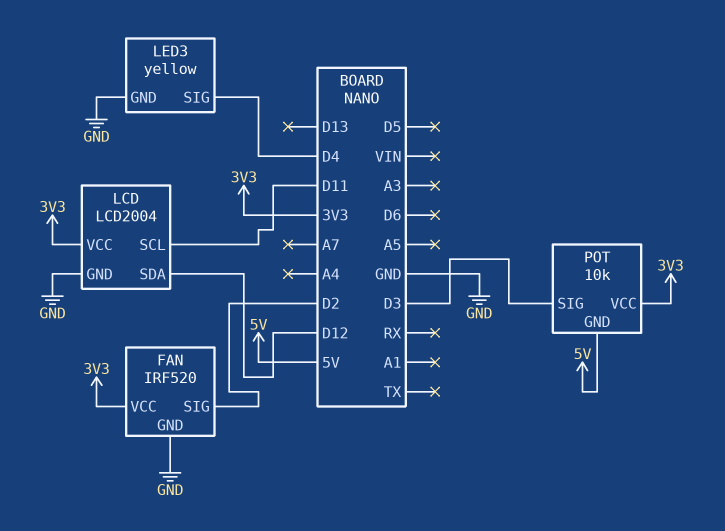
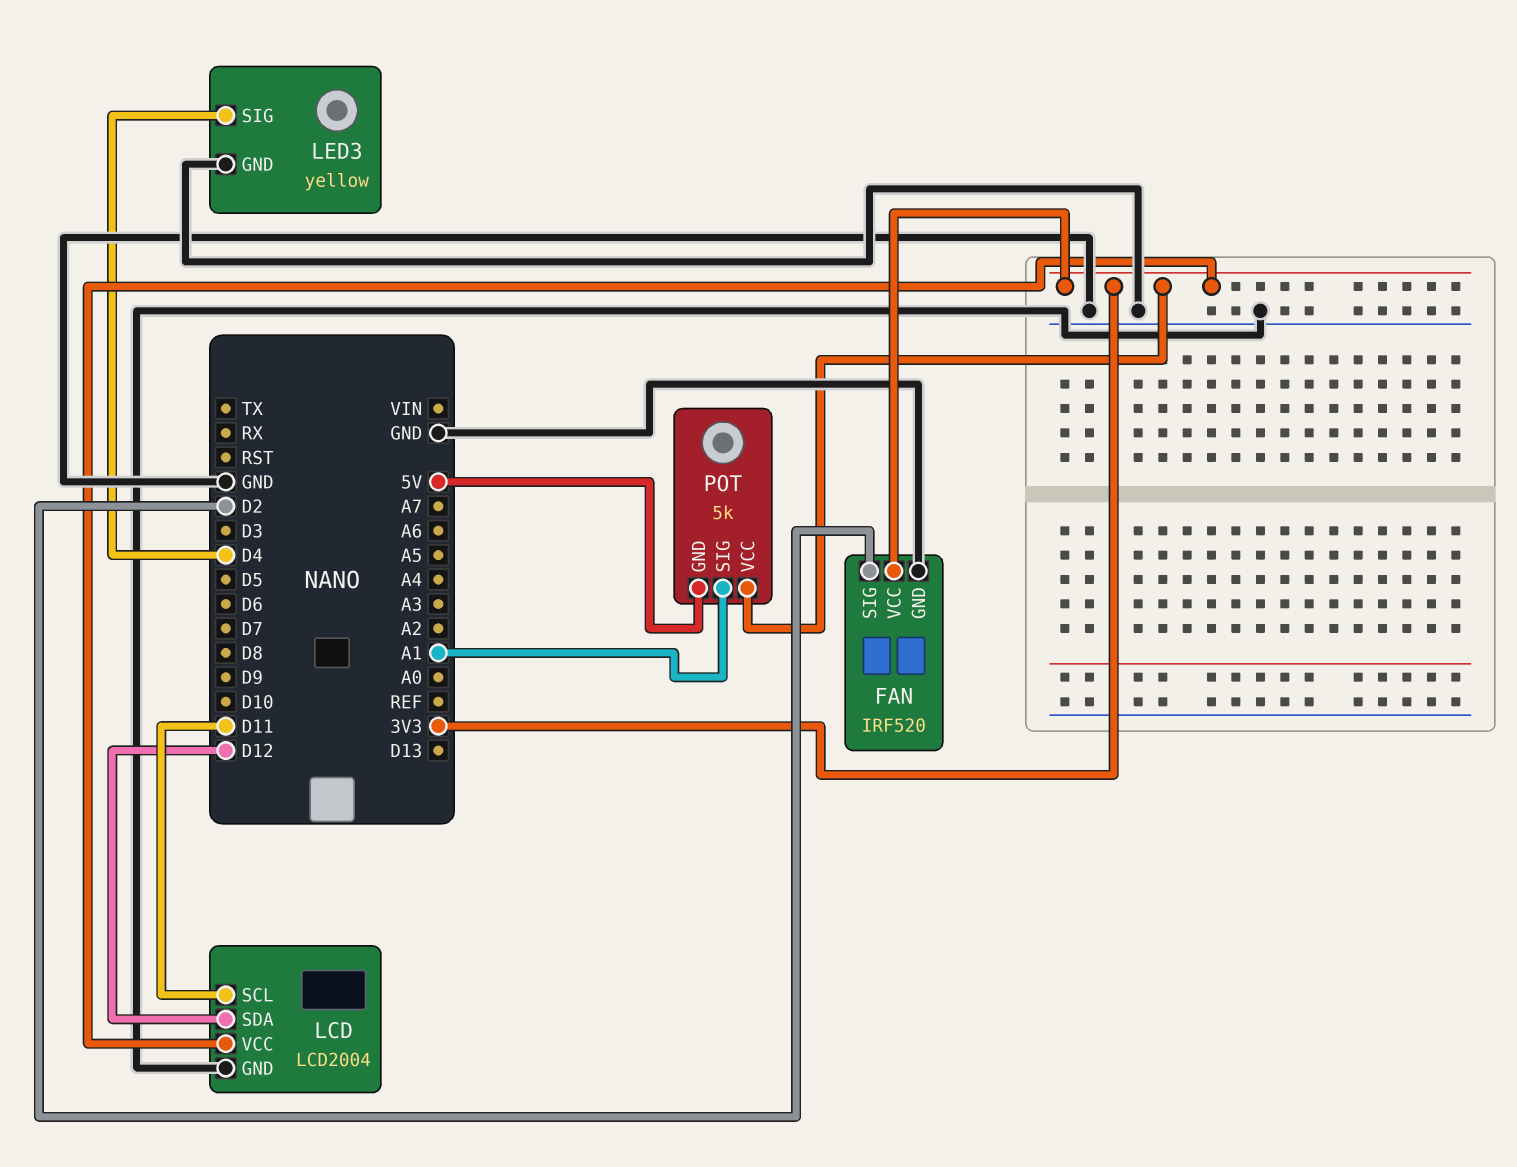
POT: 10k -> 5k
POT pin SIG: D3 -> A1

